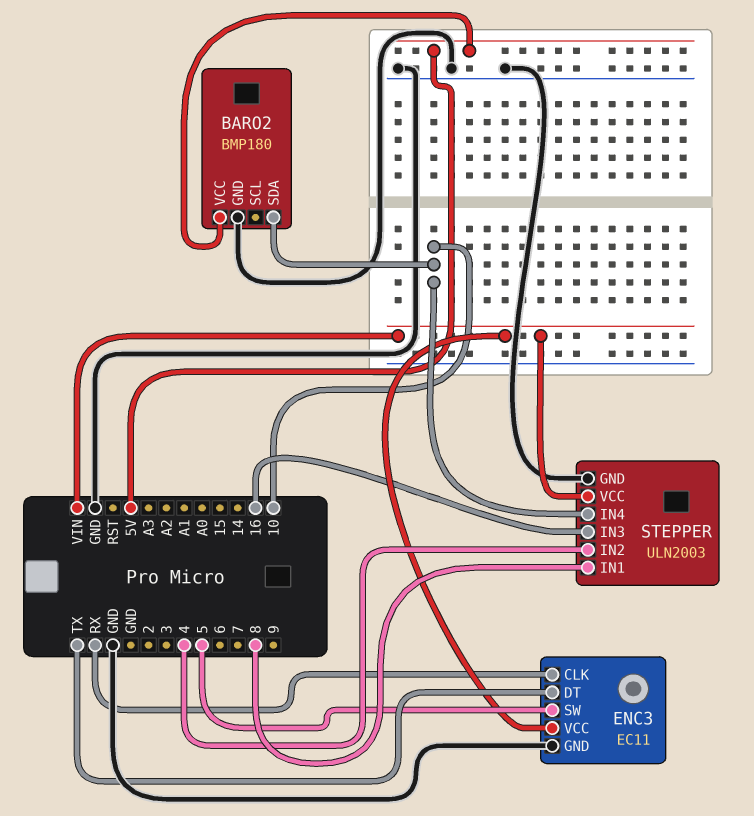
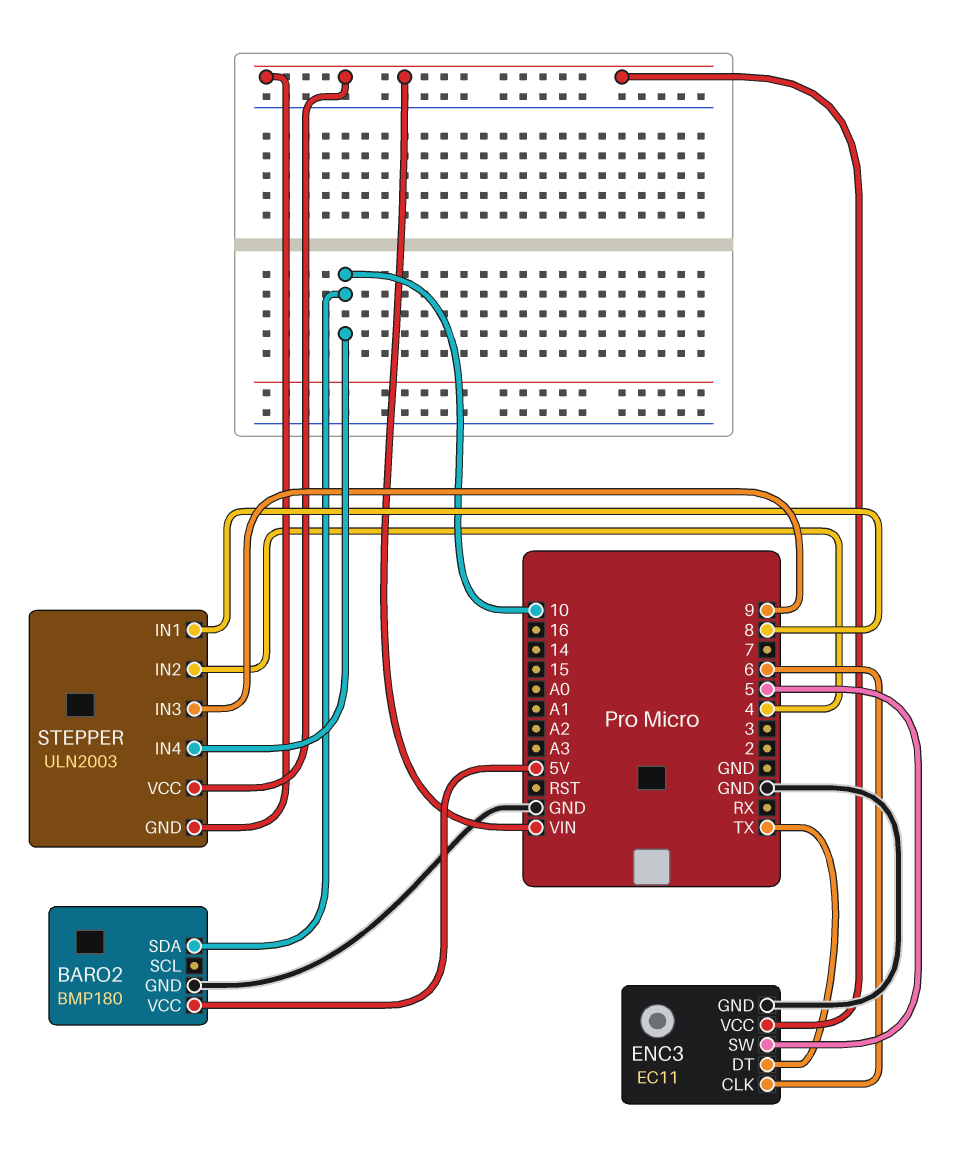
ENC3 pin CLK: RX -> 6
STEPPER pin GND: GND -> VIN
STEPPER pin IN3: 16 -> 9

